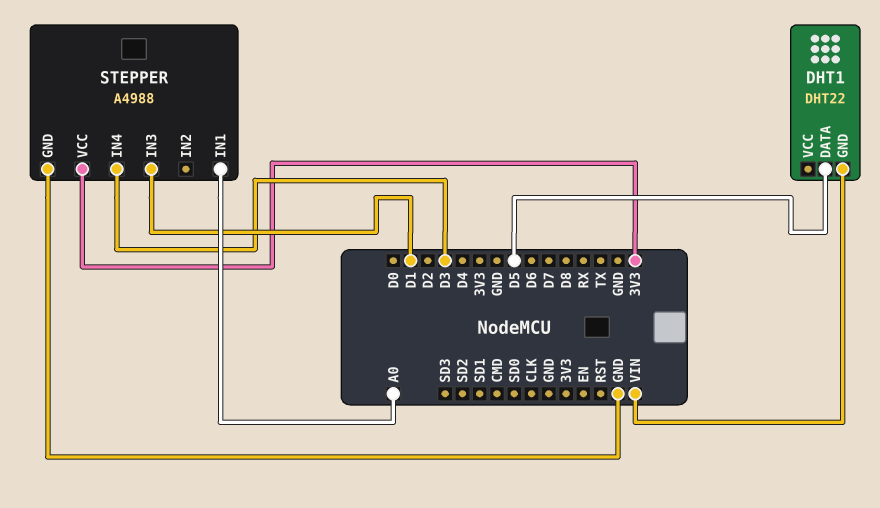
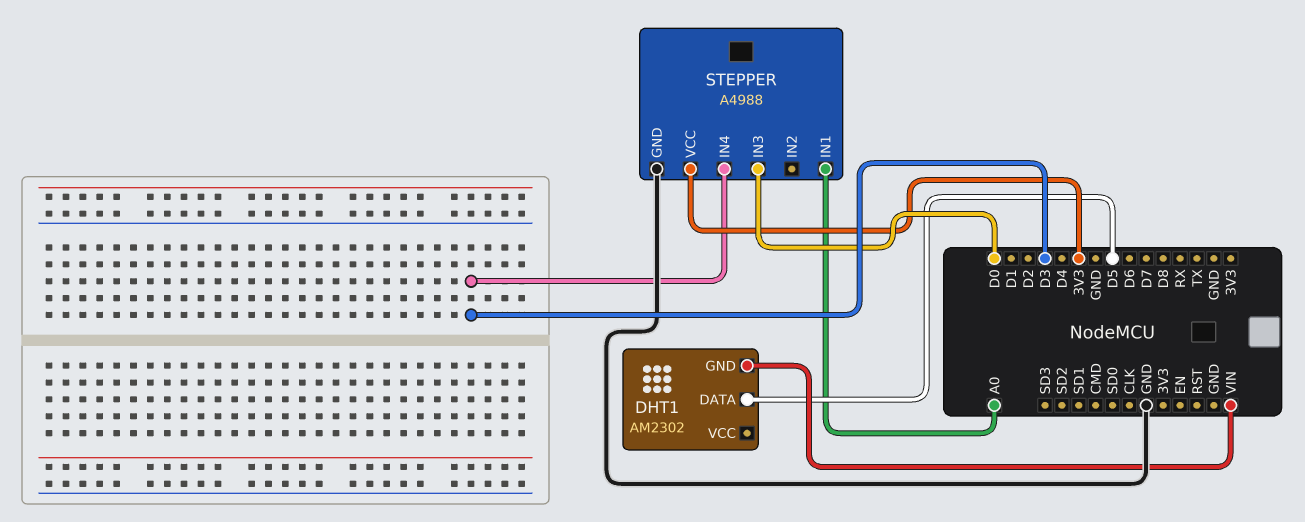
DHT1: DHT22 -> AM2302
STEPPER pin IN3: D1 -> D0

